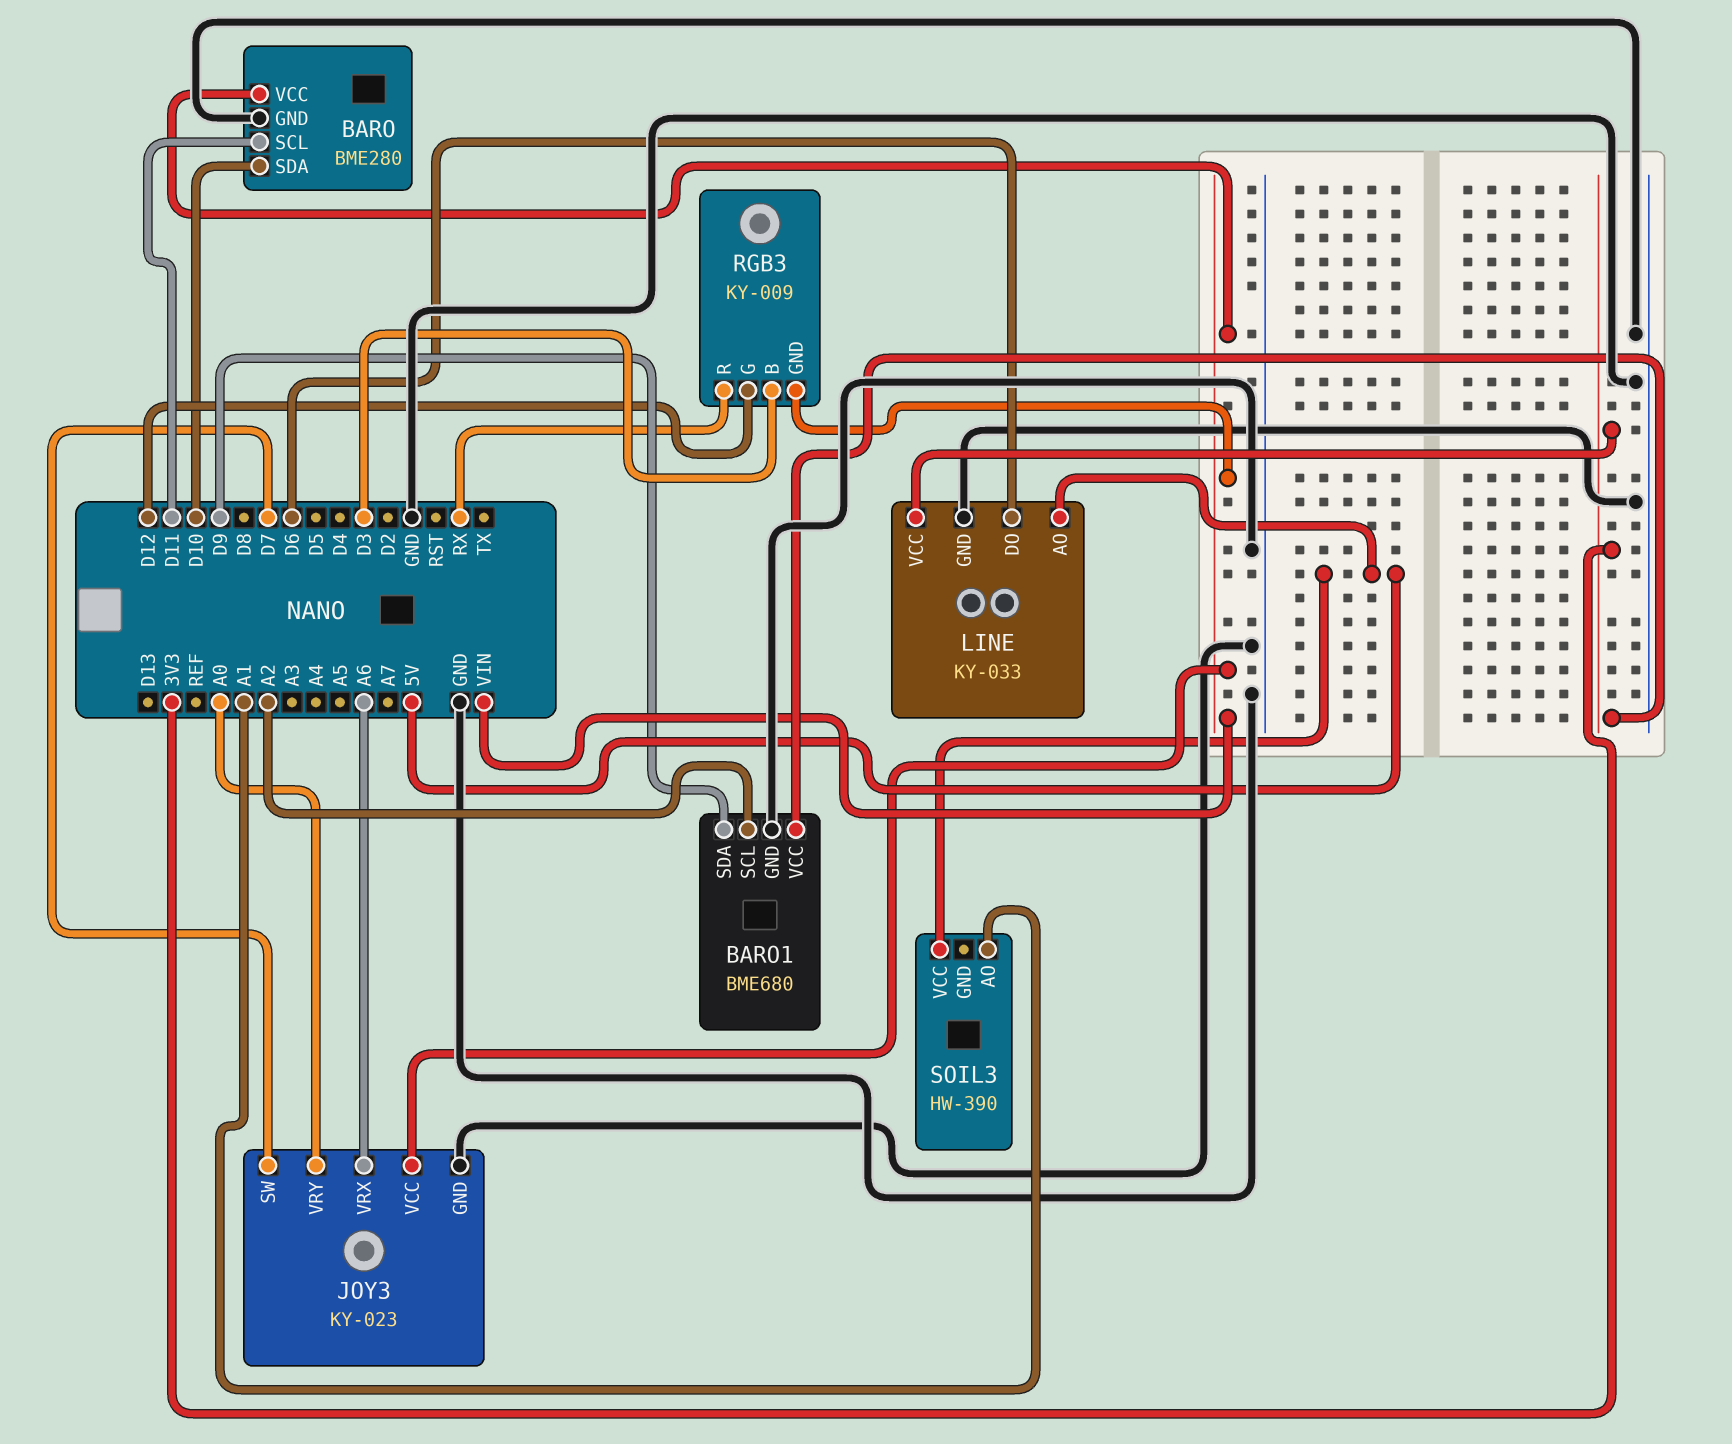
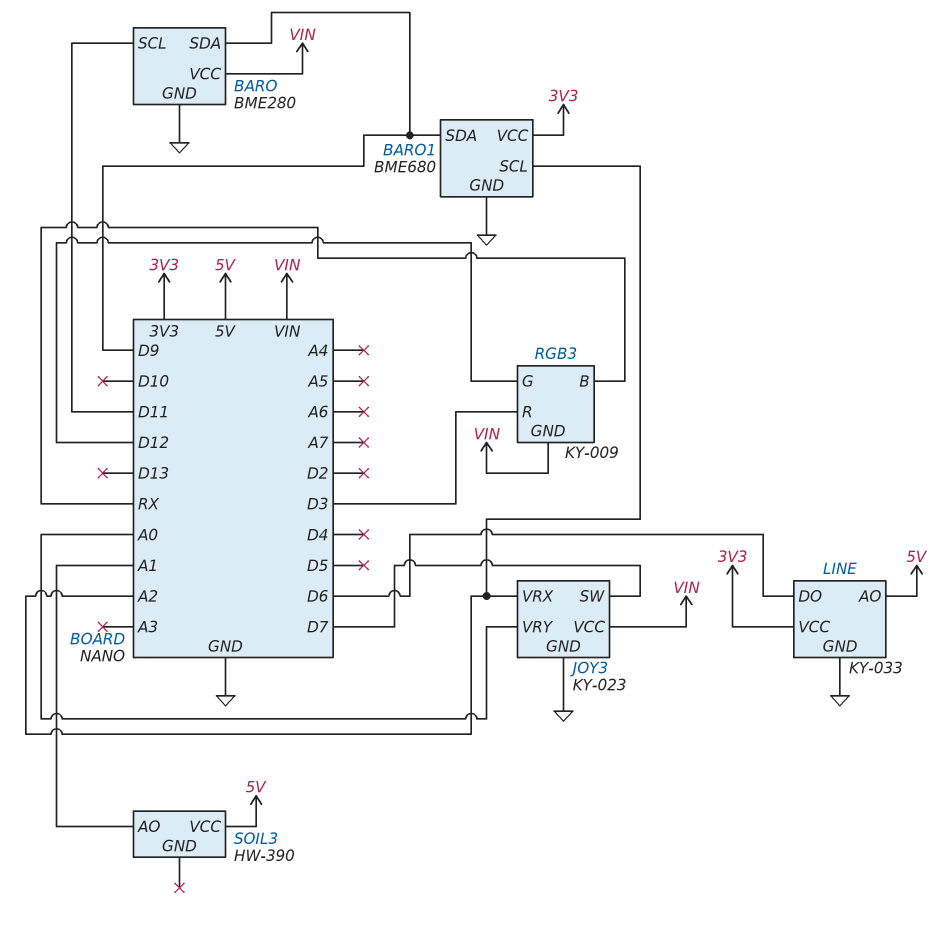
BARO pin SDA: D10 -> D9
JOY3 pin VRX: A6 -> A2
RGB3 pin B: D3 -> RX
RGB3 pin R: RX -> D3

